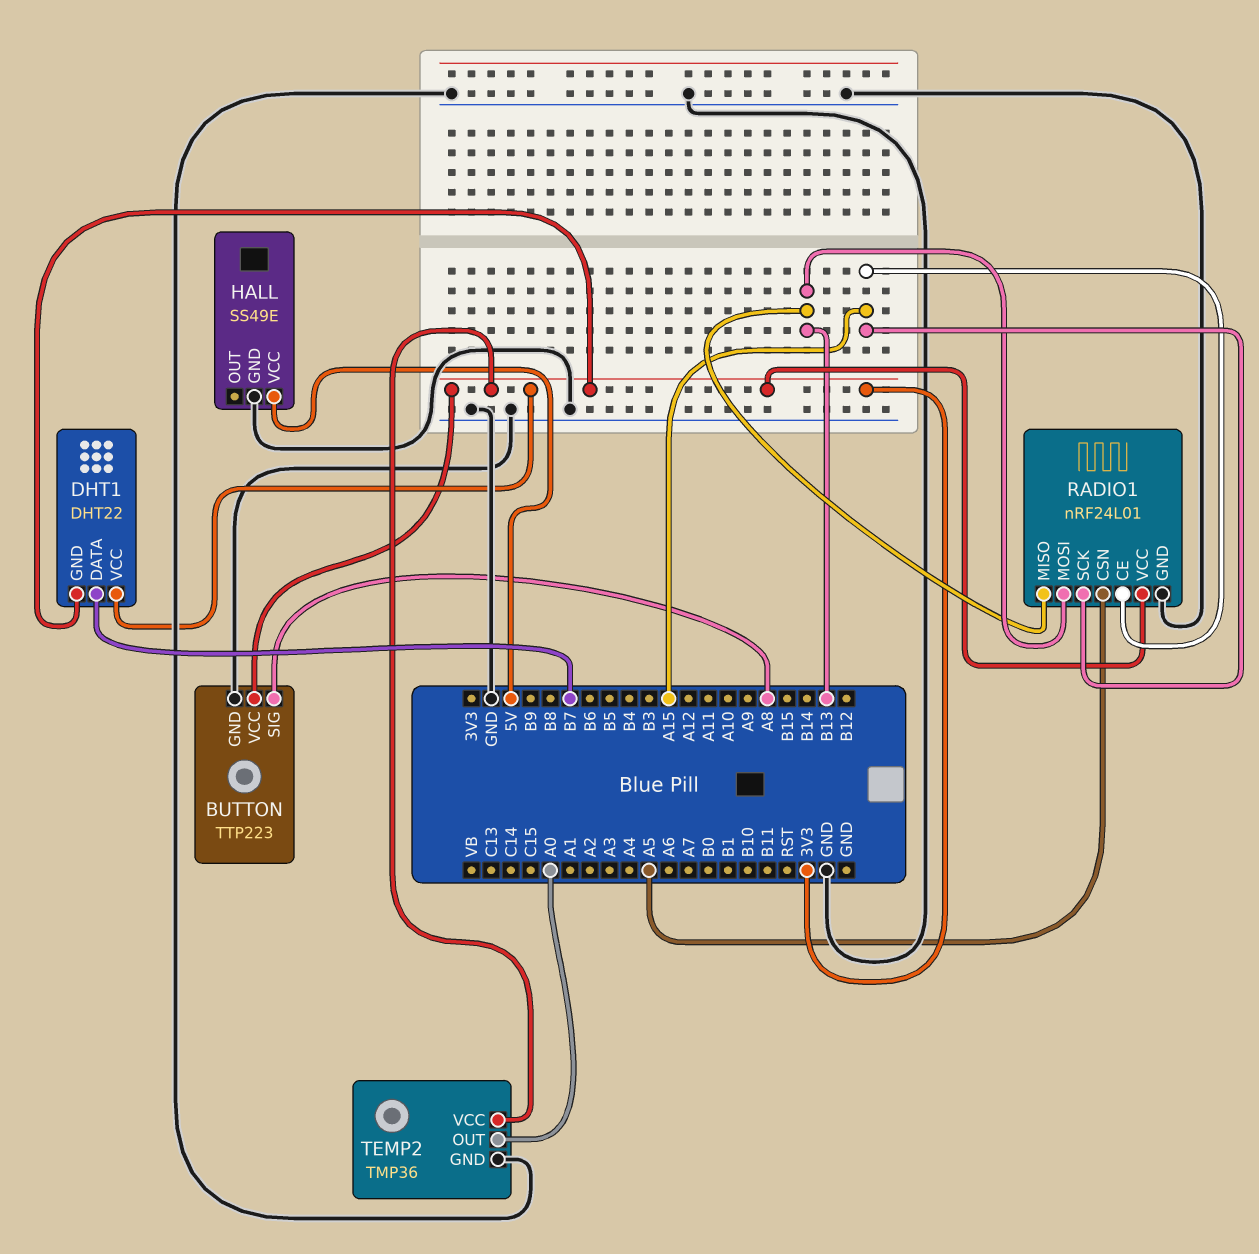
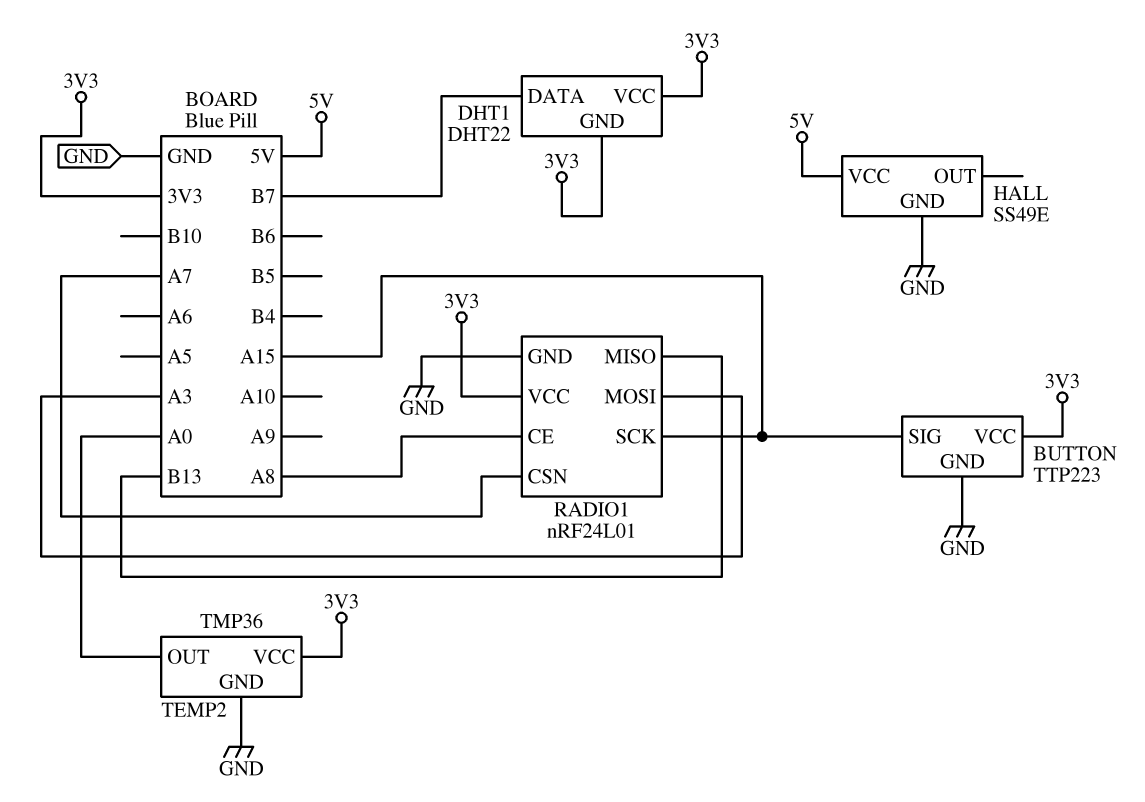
BUTTON pin SIG: A8 -> A15
RADIO1 pin CE: A15 -> A8
RADIO1 pin CSN: A5 -> A7
RADIO1 pin MOSI: B13 -> A3

